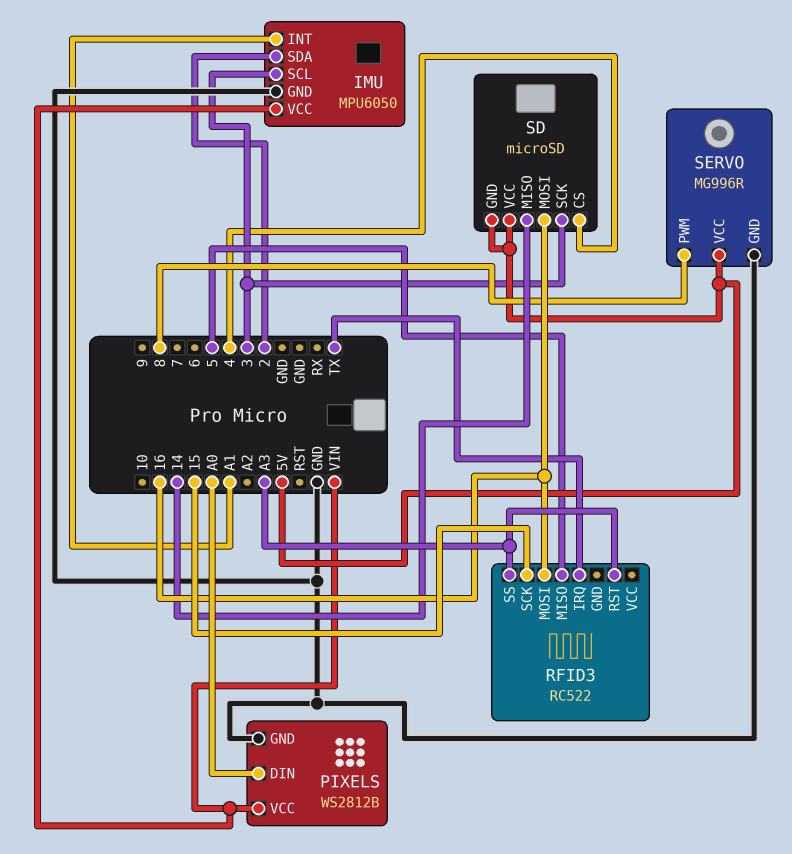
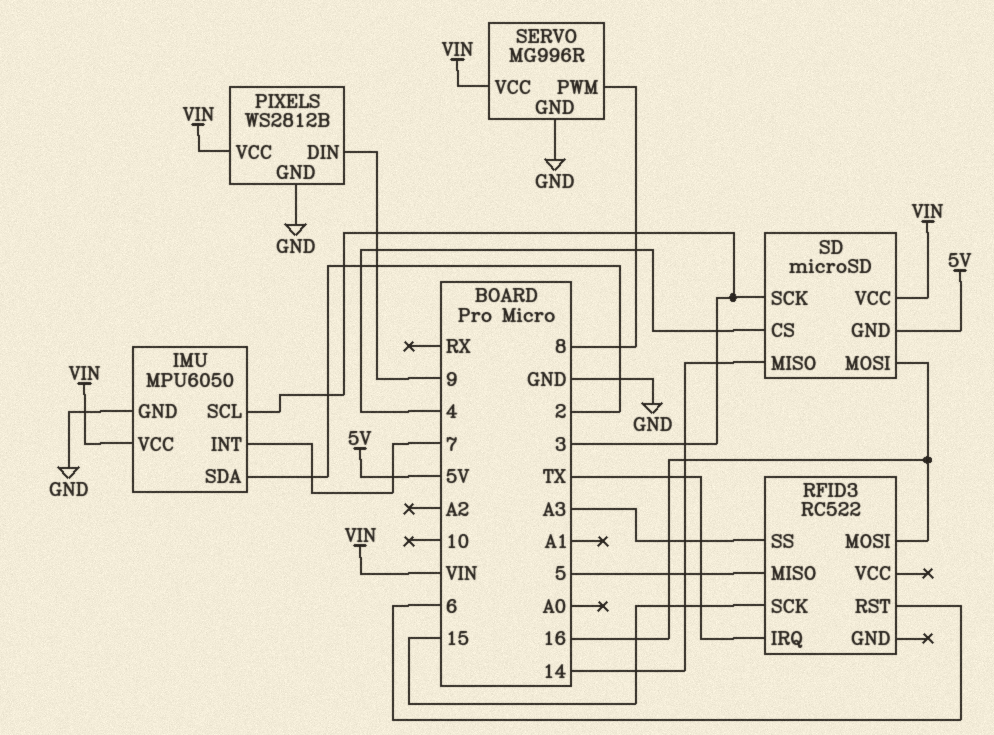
IMU pin INT: A1 -> 7
PIXELS pin DIN: A0 -> 9
RFID3 pin RST: A3 -> 6
SD pin VCC: 5V -> VIN
SERVO pin VCC: 5V -> VIN

